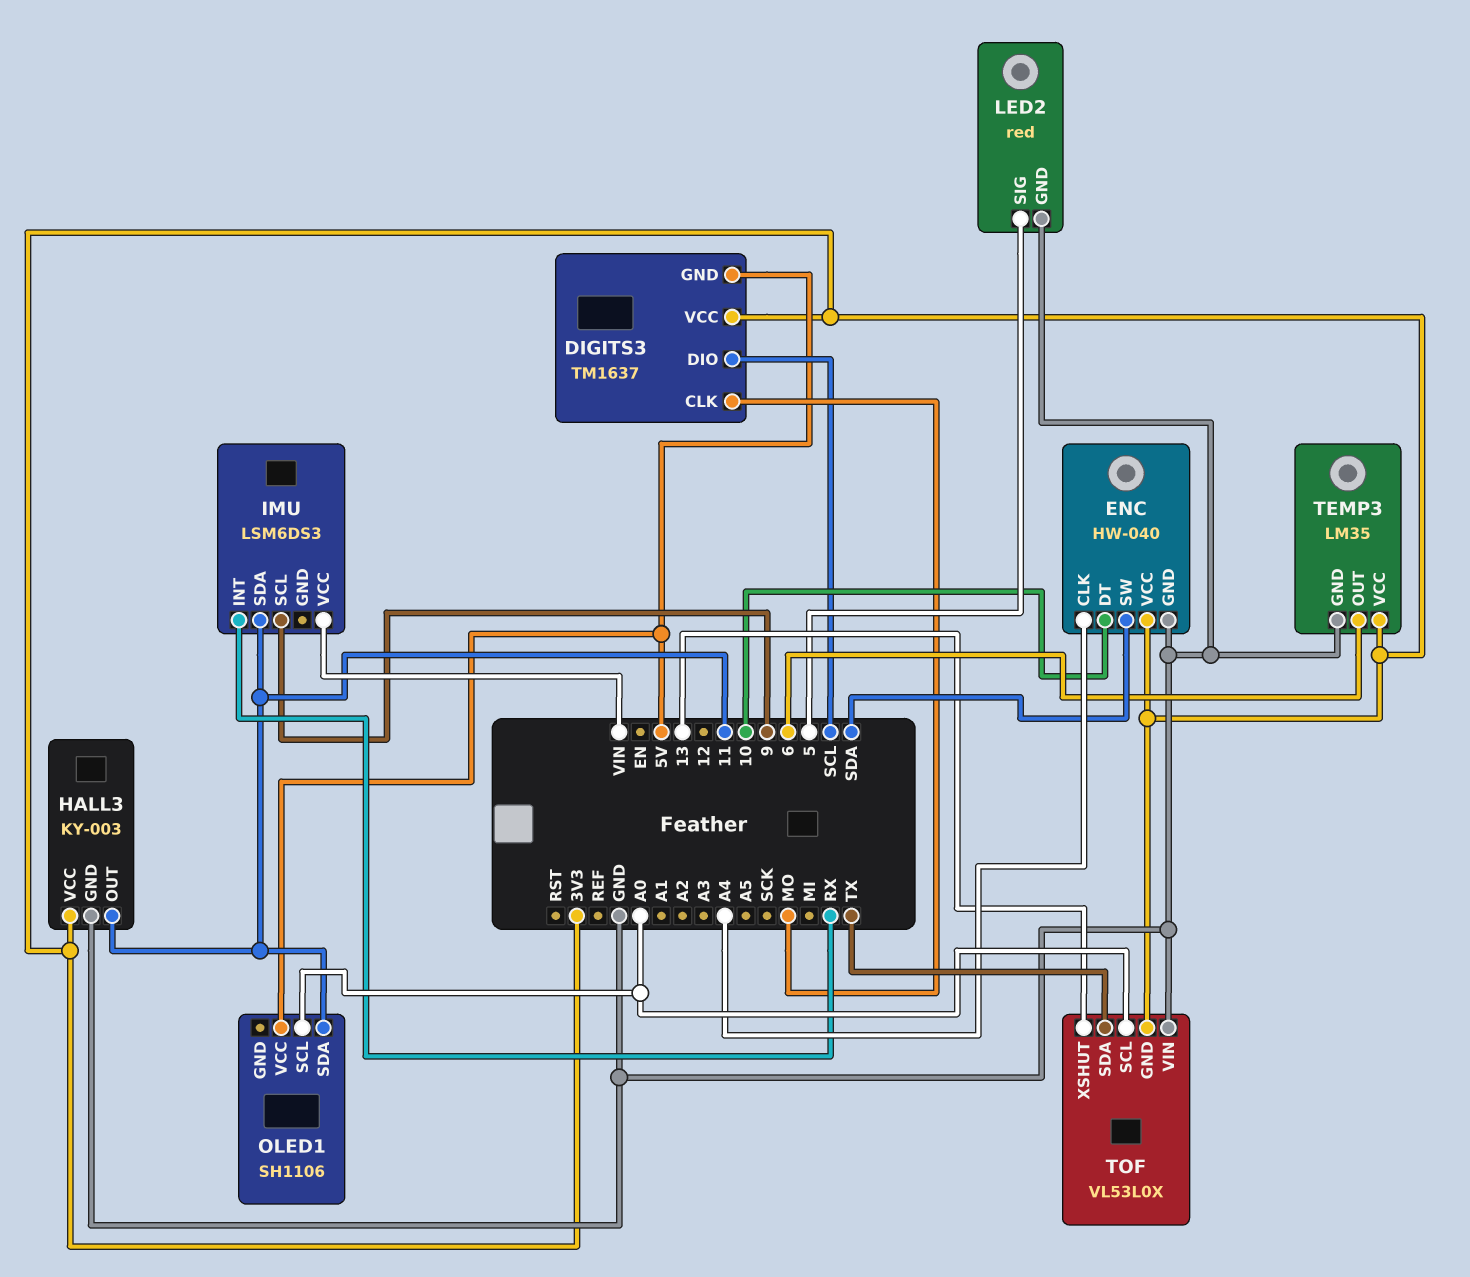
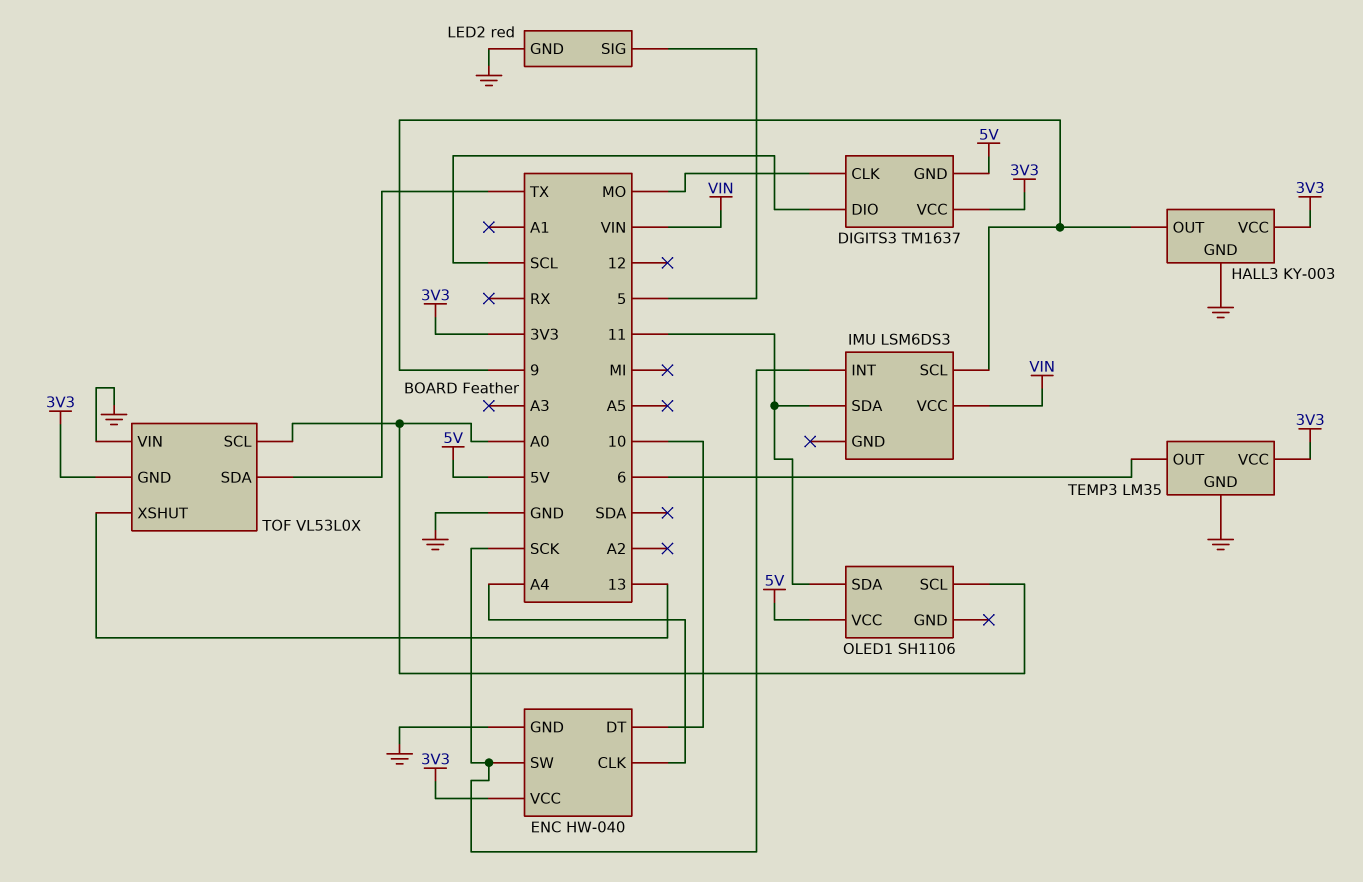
ENC pin SW: SDA -> SCK
HALL3 pin OUT: 11 -> 9
IMU pin INT: RX -> SCK

